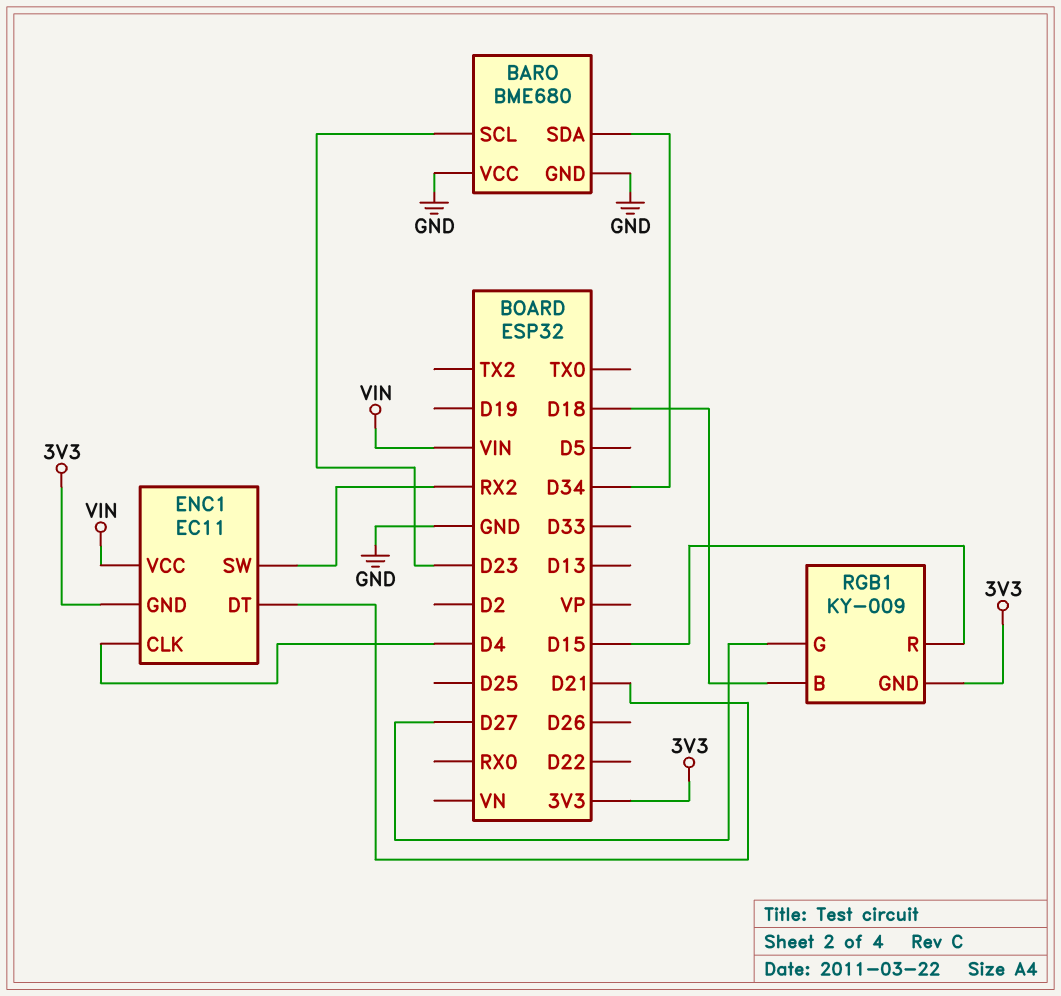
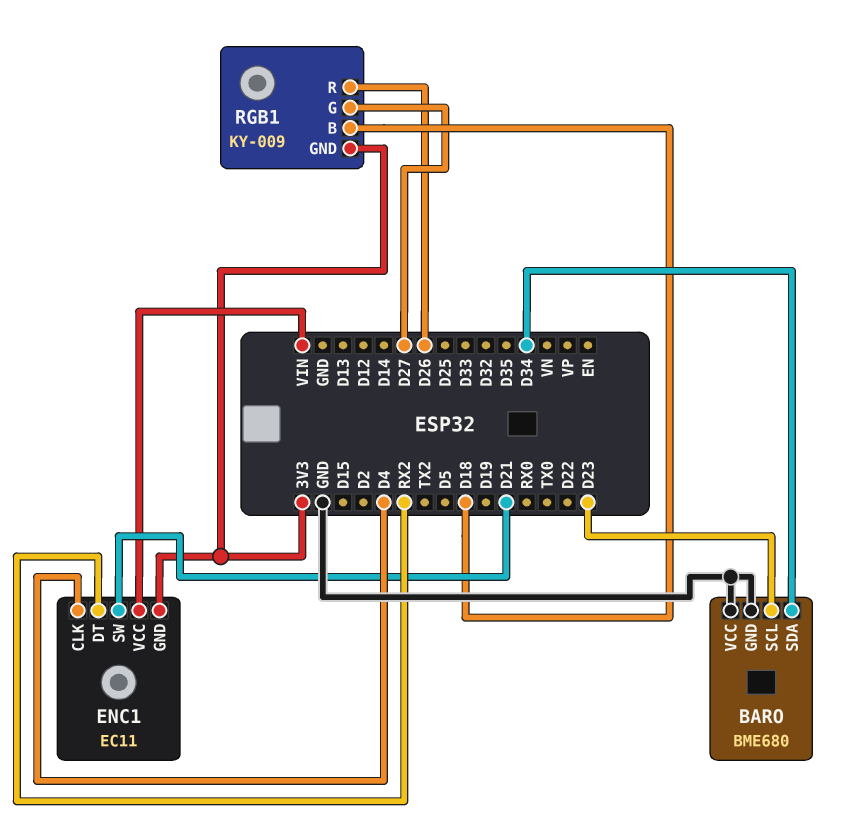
ENC1 pin DT: D21 -> RX2
ENC1 pin SW: RX2 -> D21
RGB1 pin R: D15 -> D26

